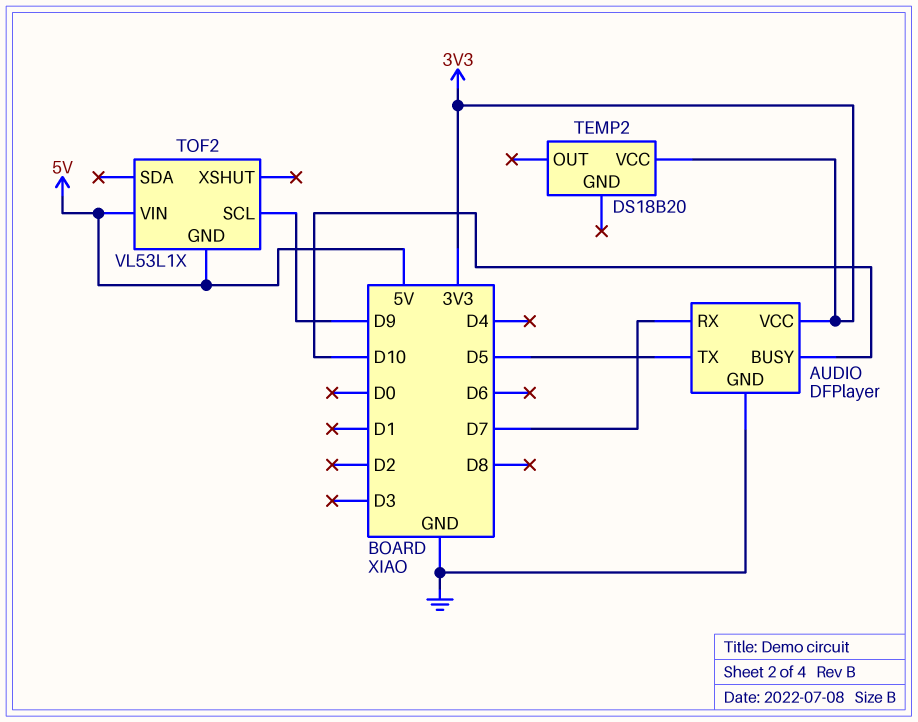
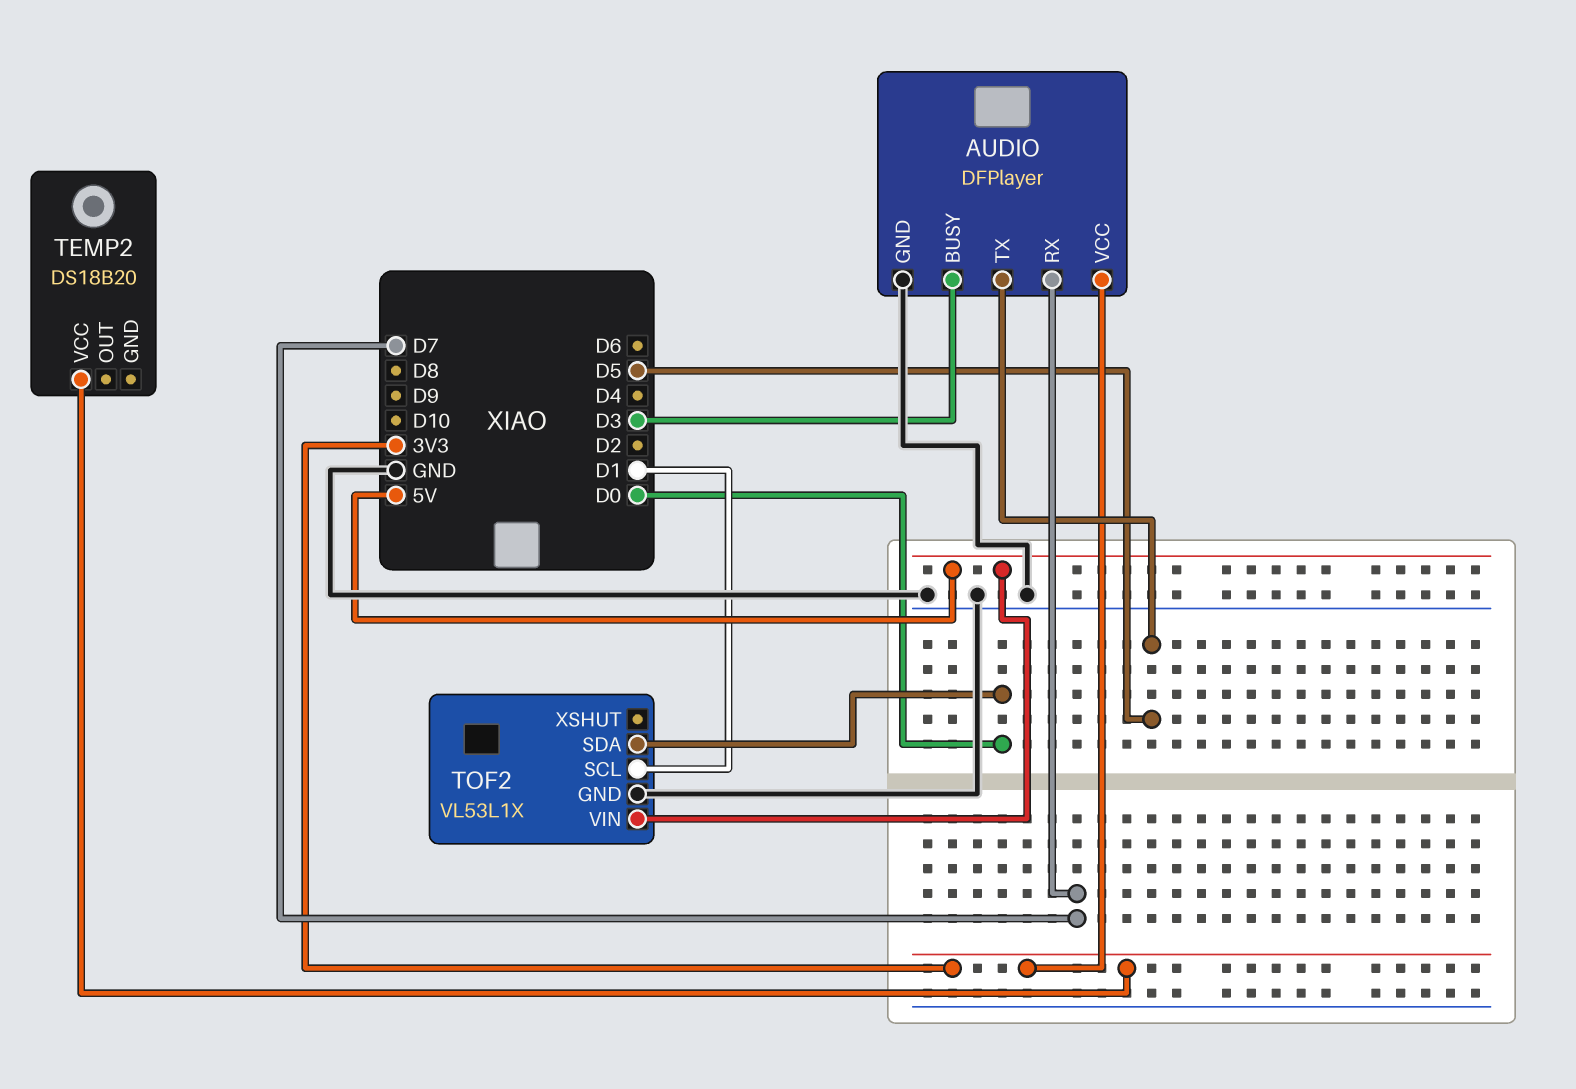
AUDIO pin BUSY: D10 -> D3
TOF2 pin GND: 5V -> GND
TOF2 pin SCL: D9 -> D1
TOF2 pin SDA: none -> D0

